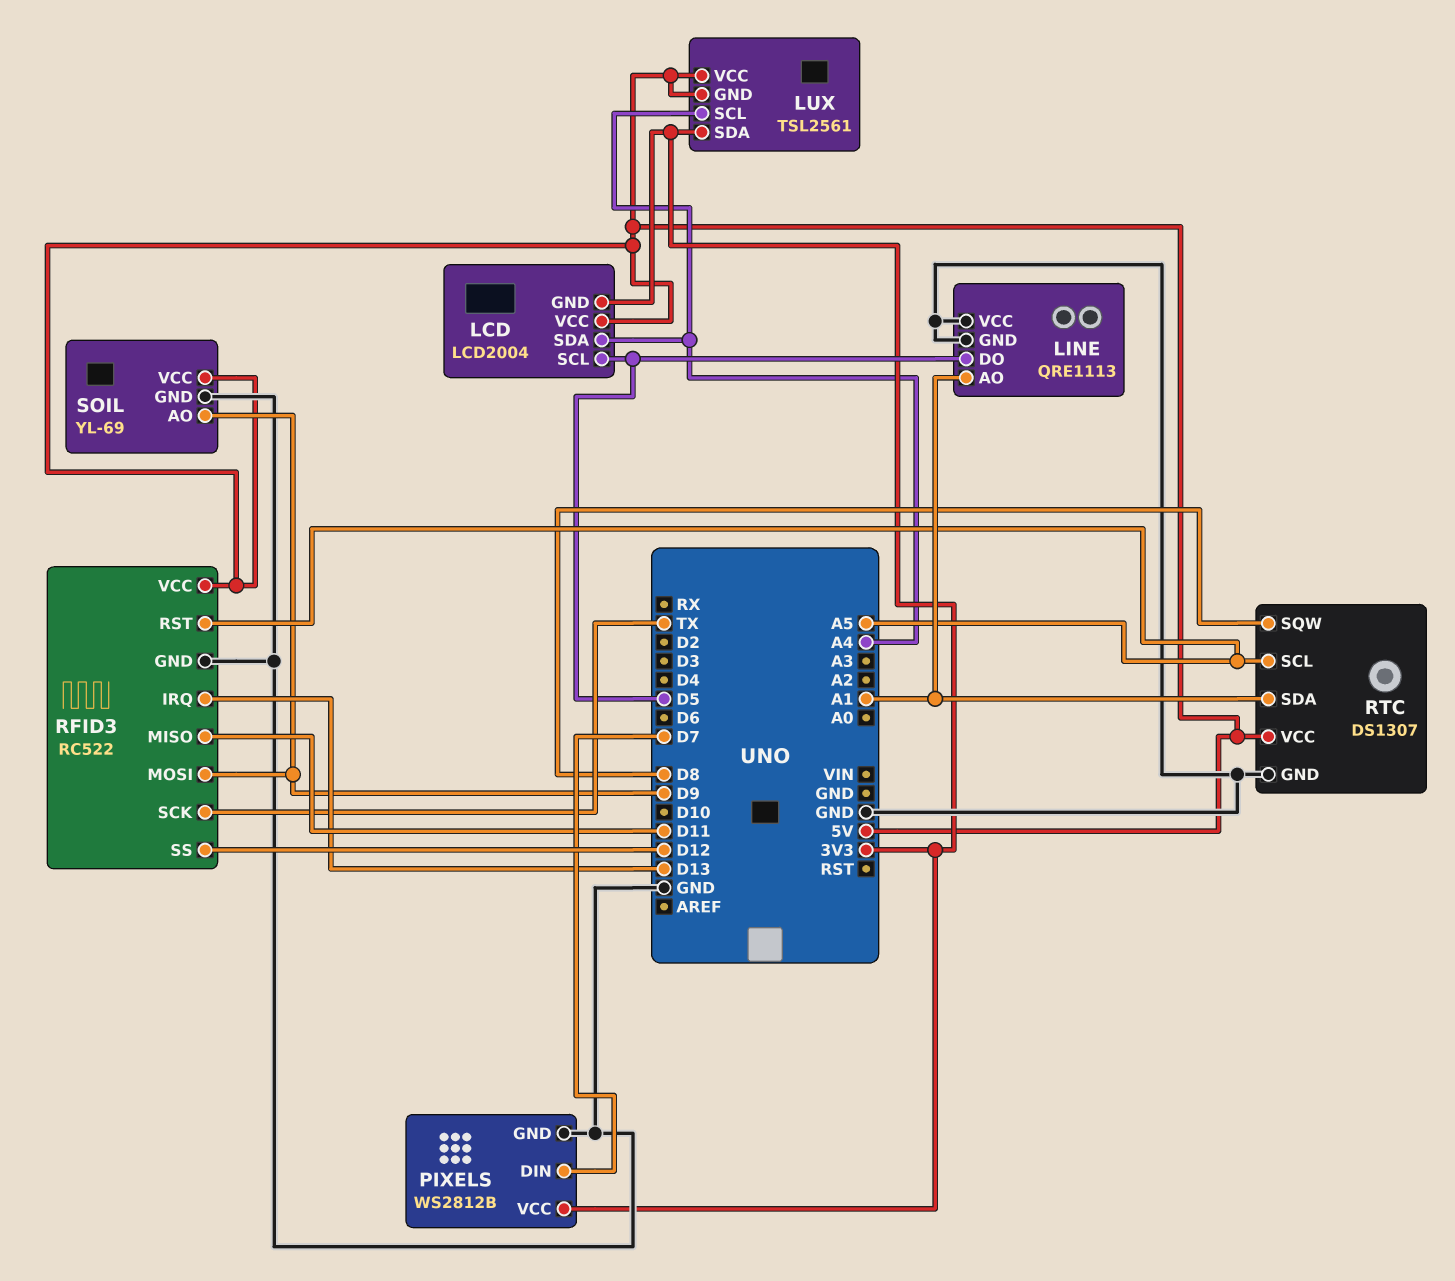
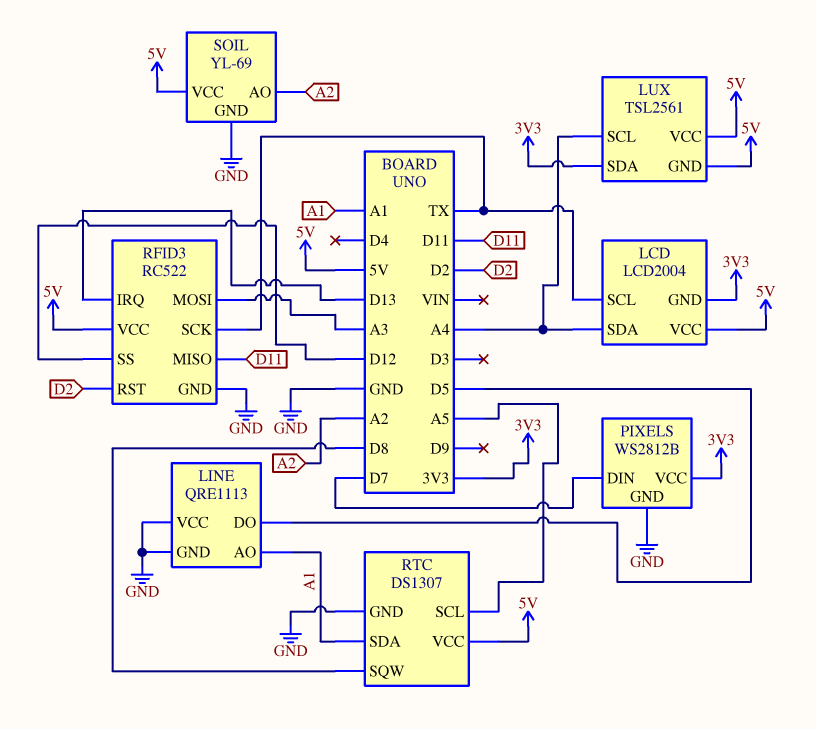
LCD pin SCL: D5 -> TX
RFID3 pin MOSI: D9 -> A3
RFID3 pin RST: A5 -> D2
SOIL pin AO: D9 -> A2

